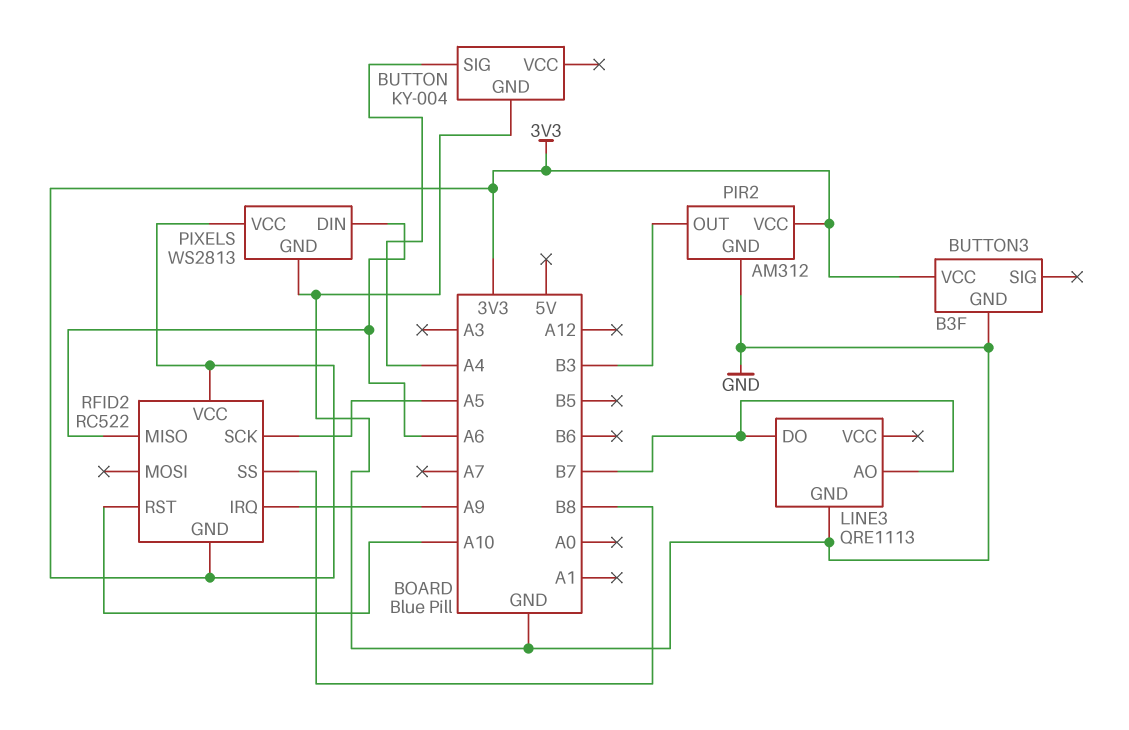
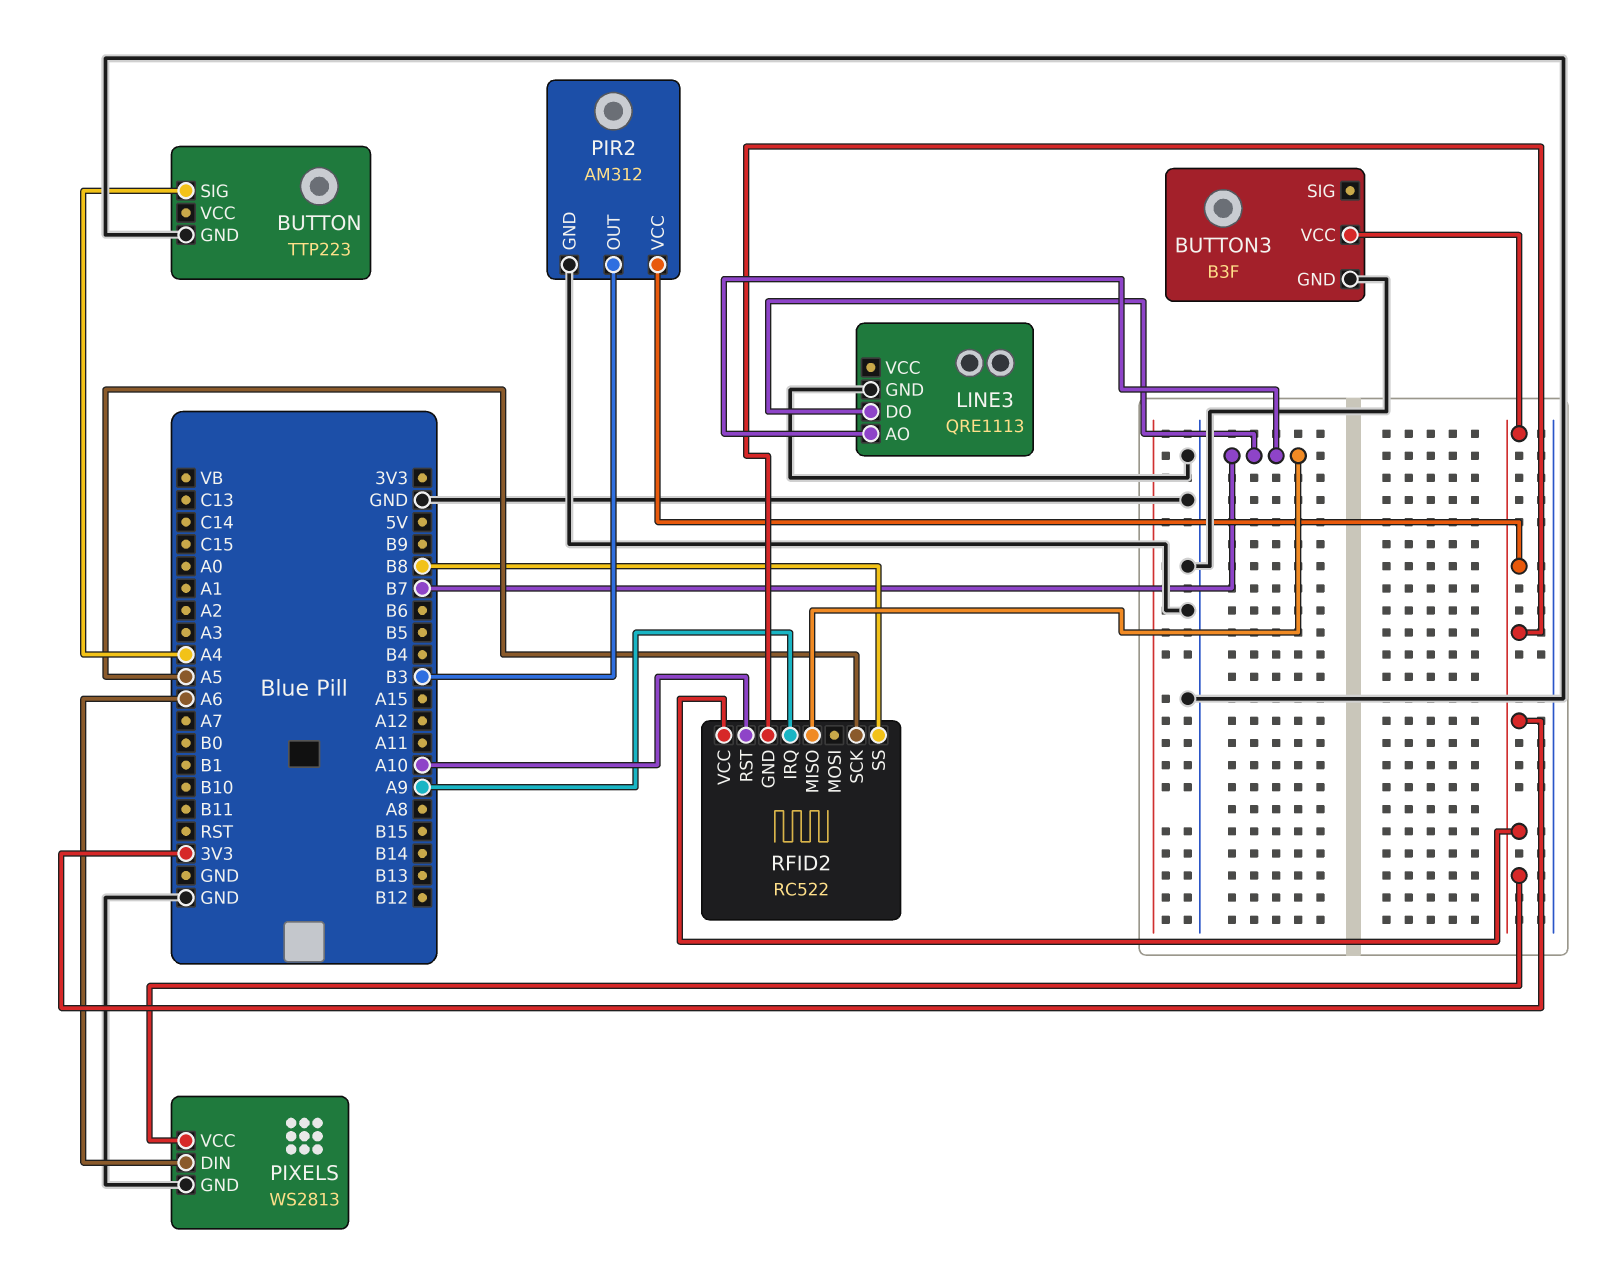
BUTTON: KY-004 -> TTP223
RFID2 pin MISO: A6 -> B7

